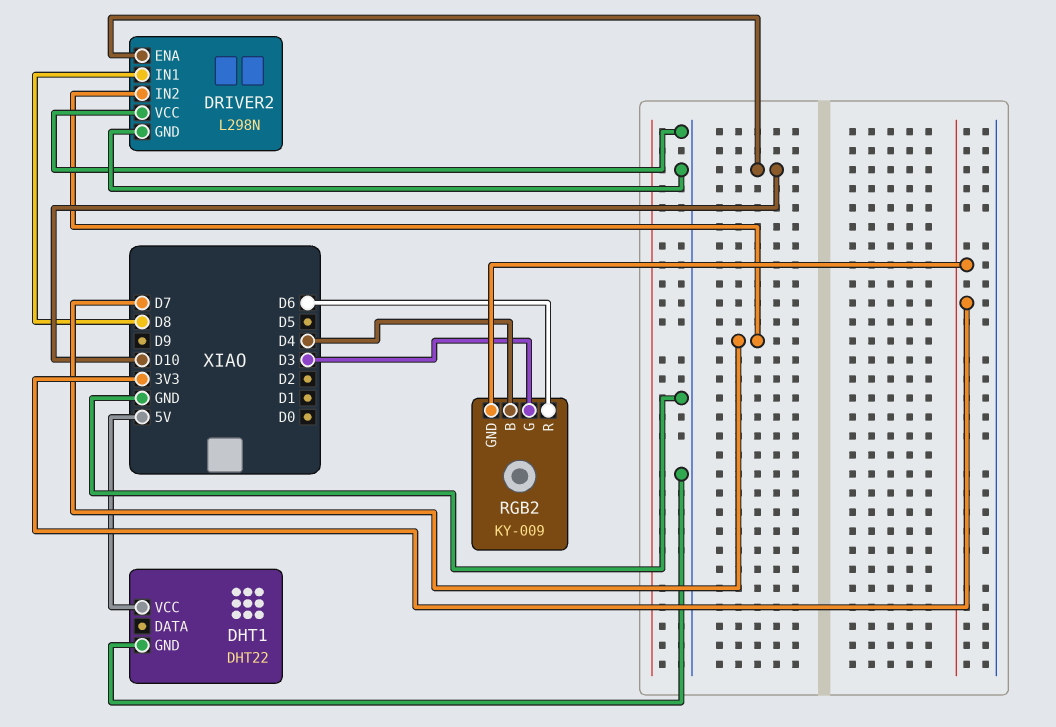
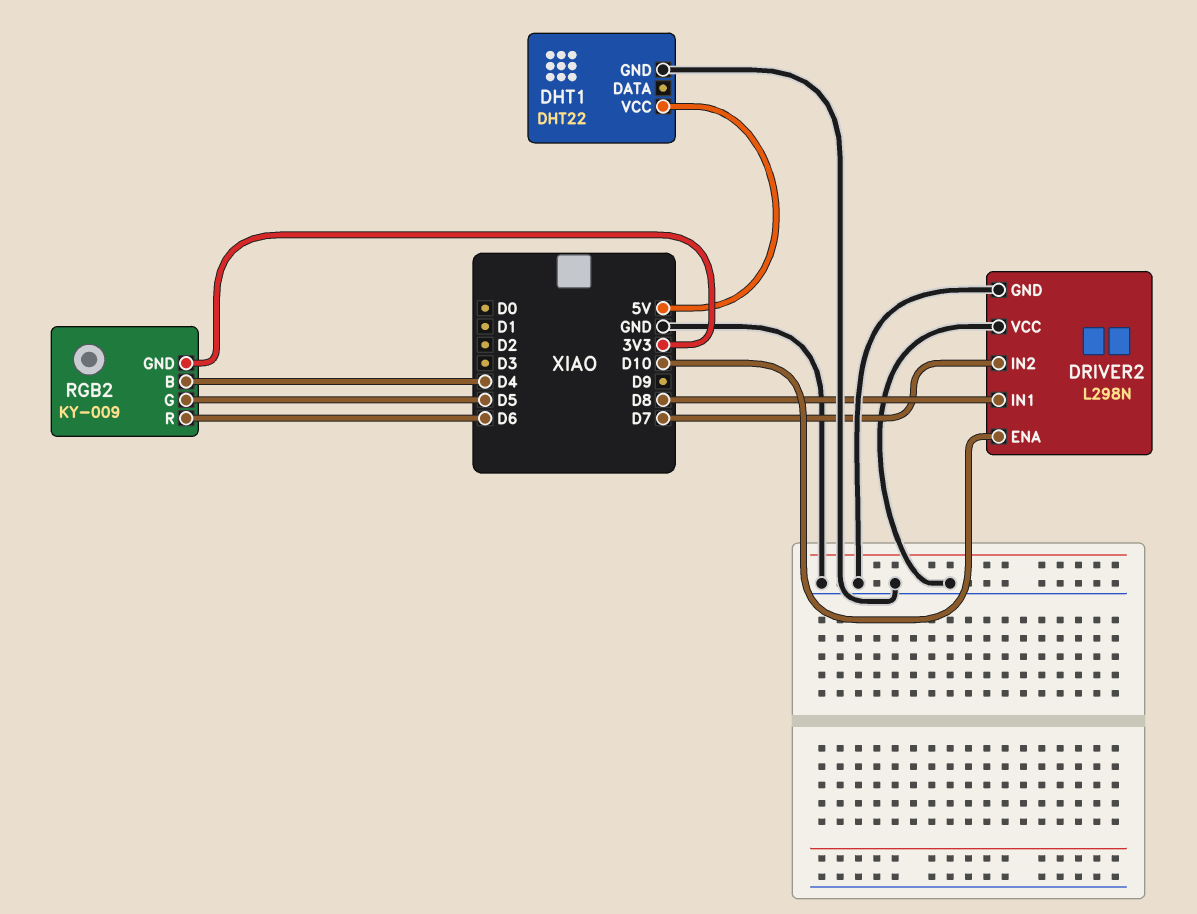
RGB2 pin G: D3 -> D5

